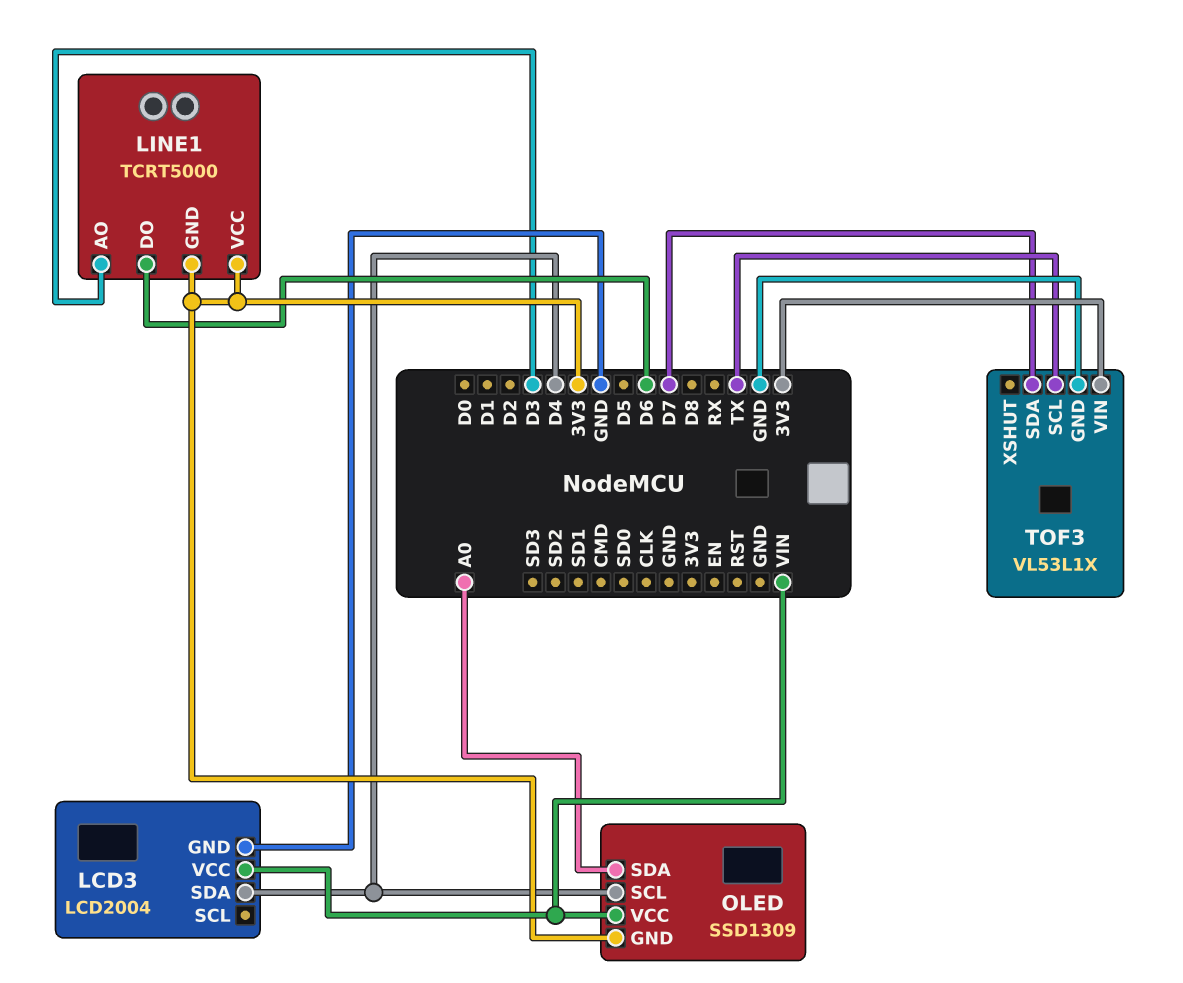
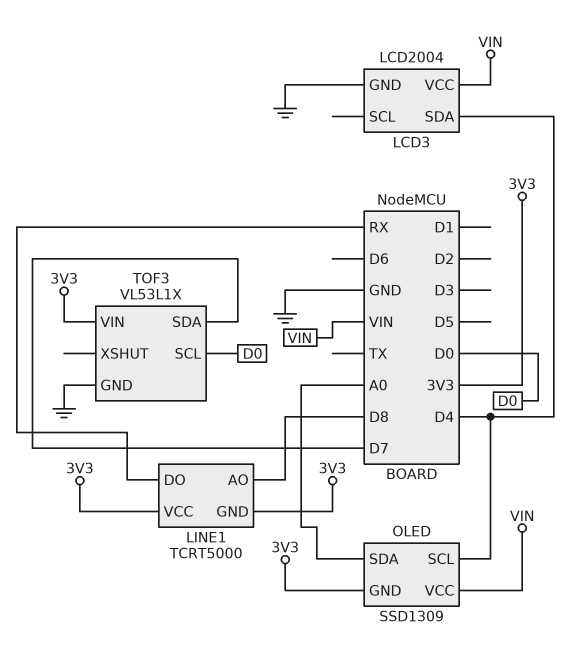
LINE1 pin AO: D3 -> D8
LINE1 pin DO: D6 -> RX
TOF3 pin SCL: TX -> D0

